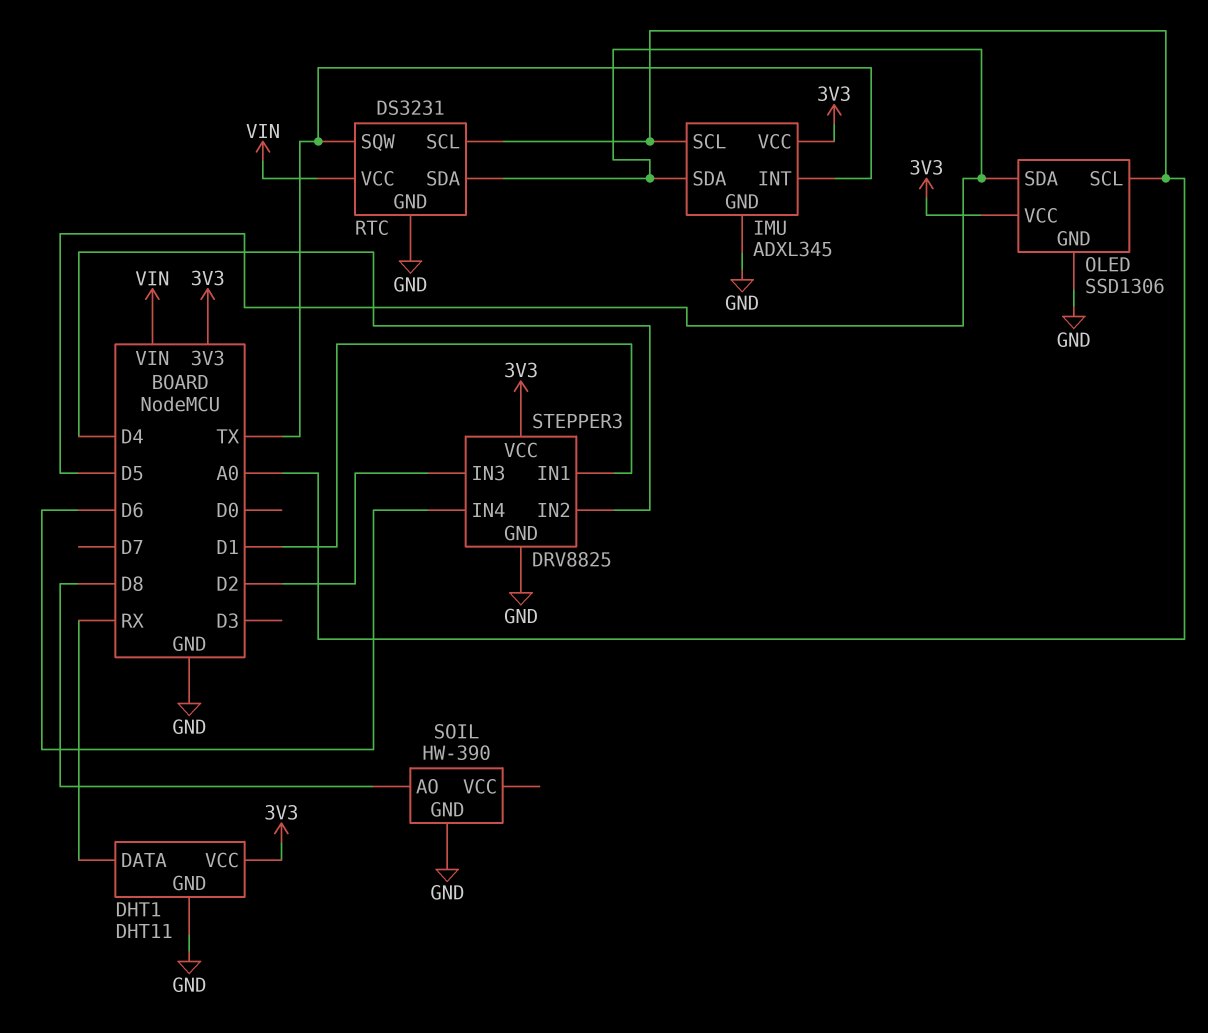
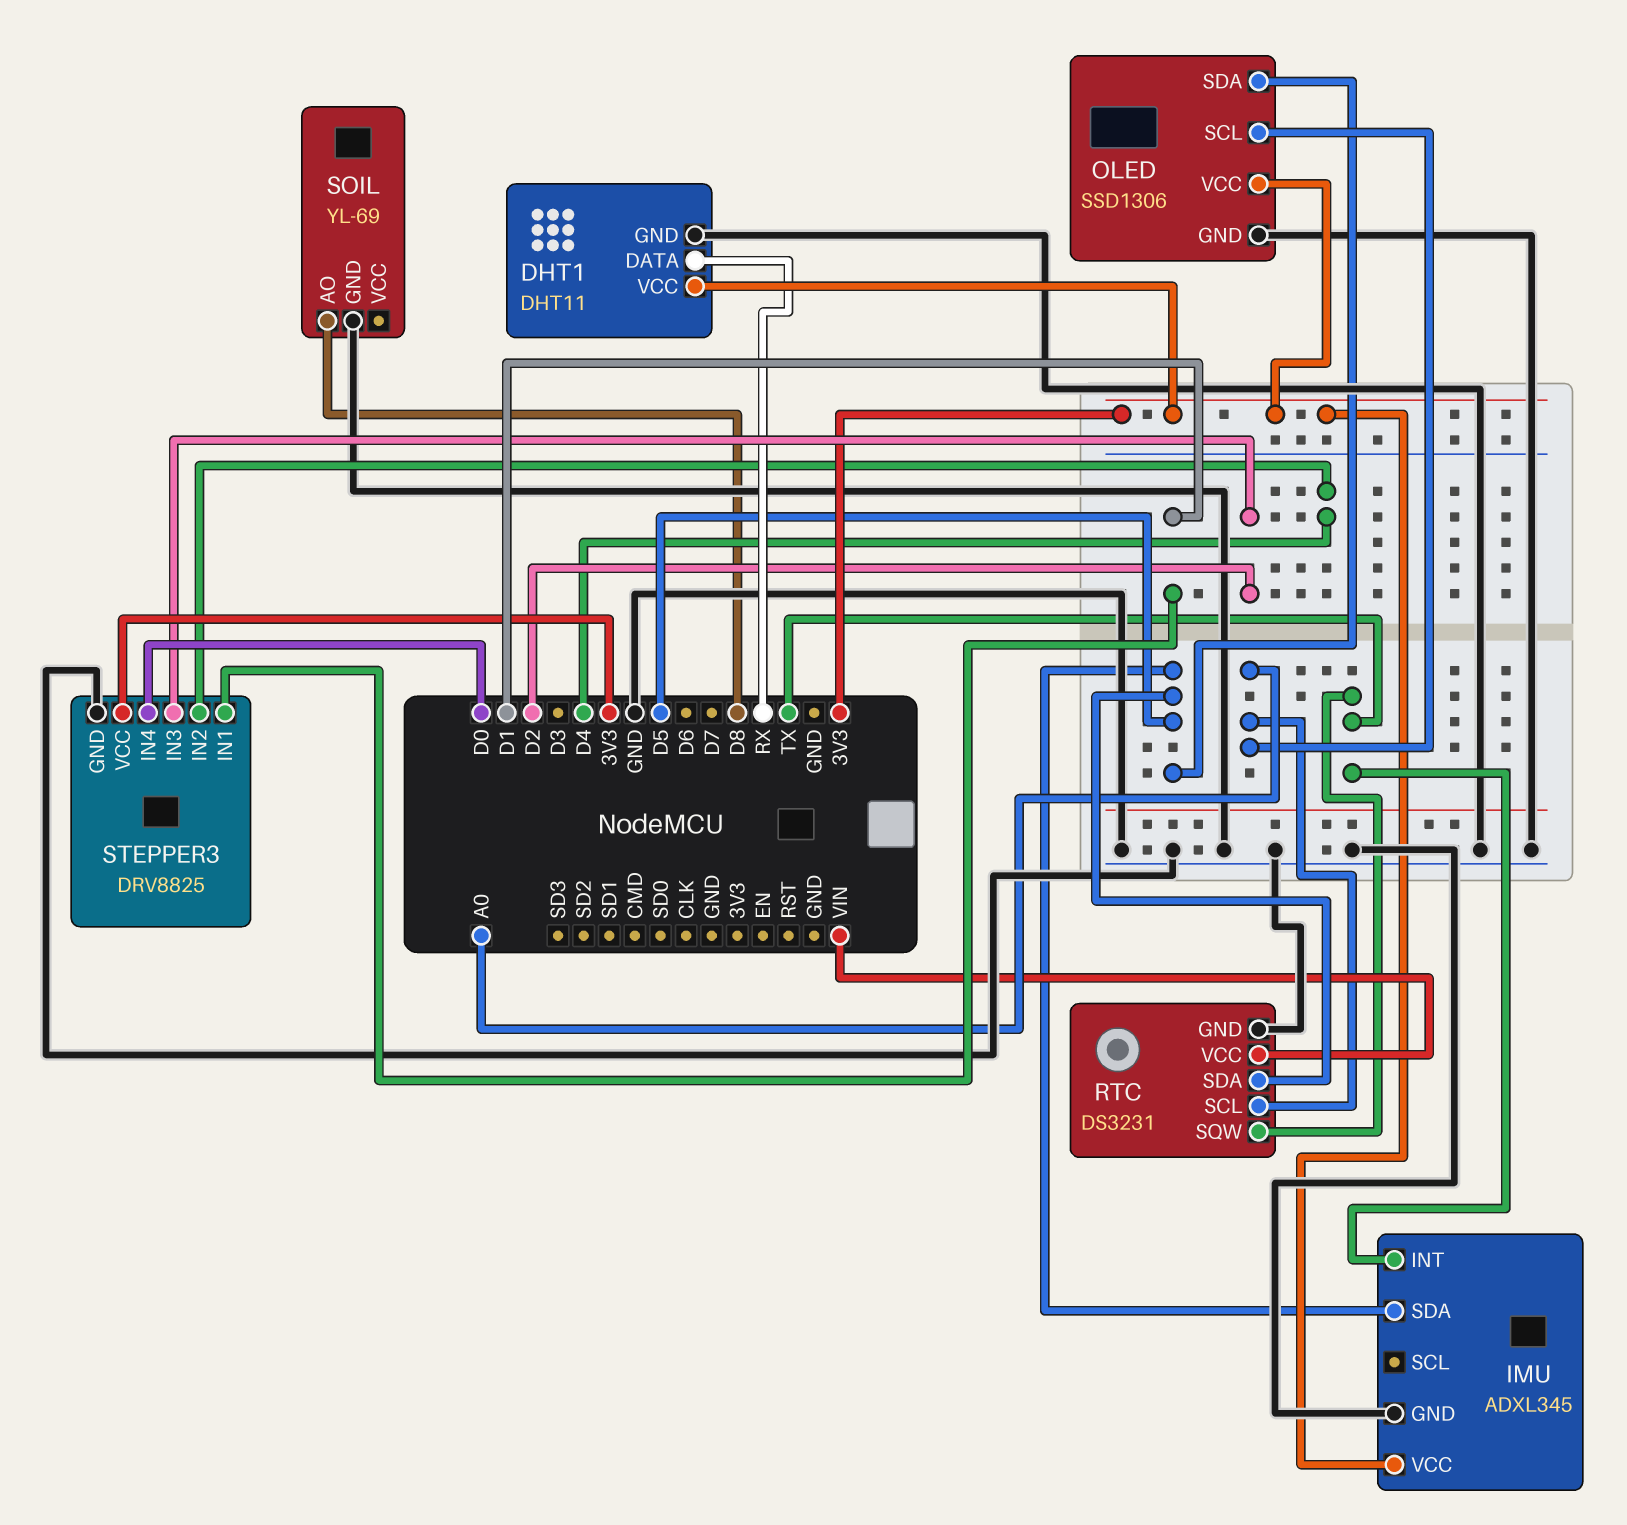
IMU pin SCL: A0 -> none
SOIL: HW-390 -> YL-69
STEPPER3 pin IN4: D6 -> D0

